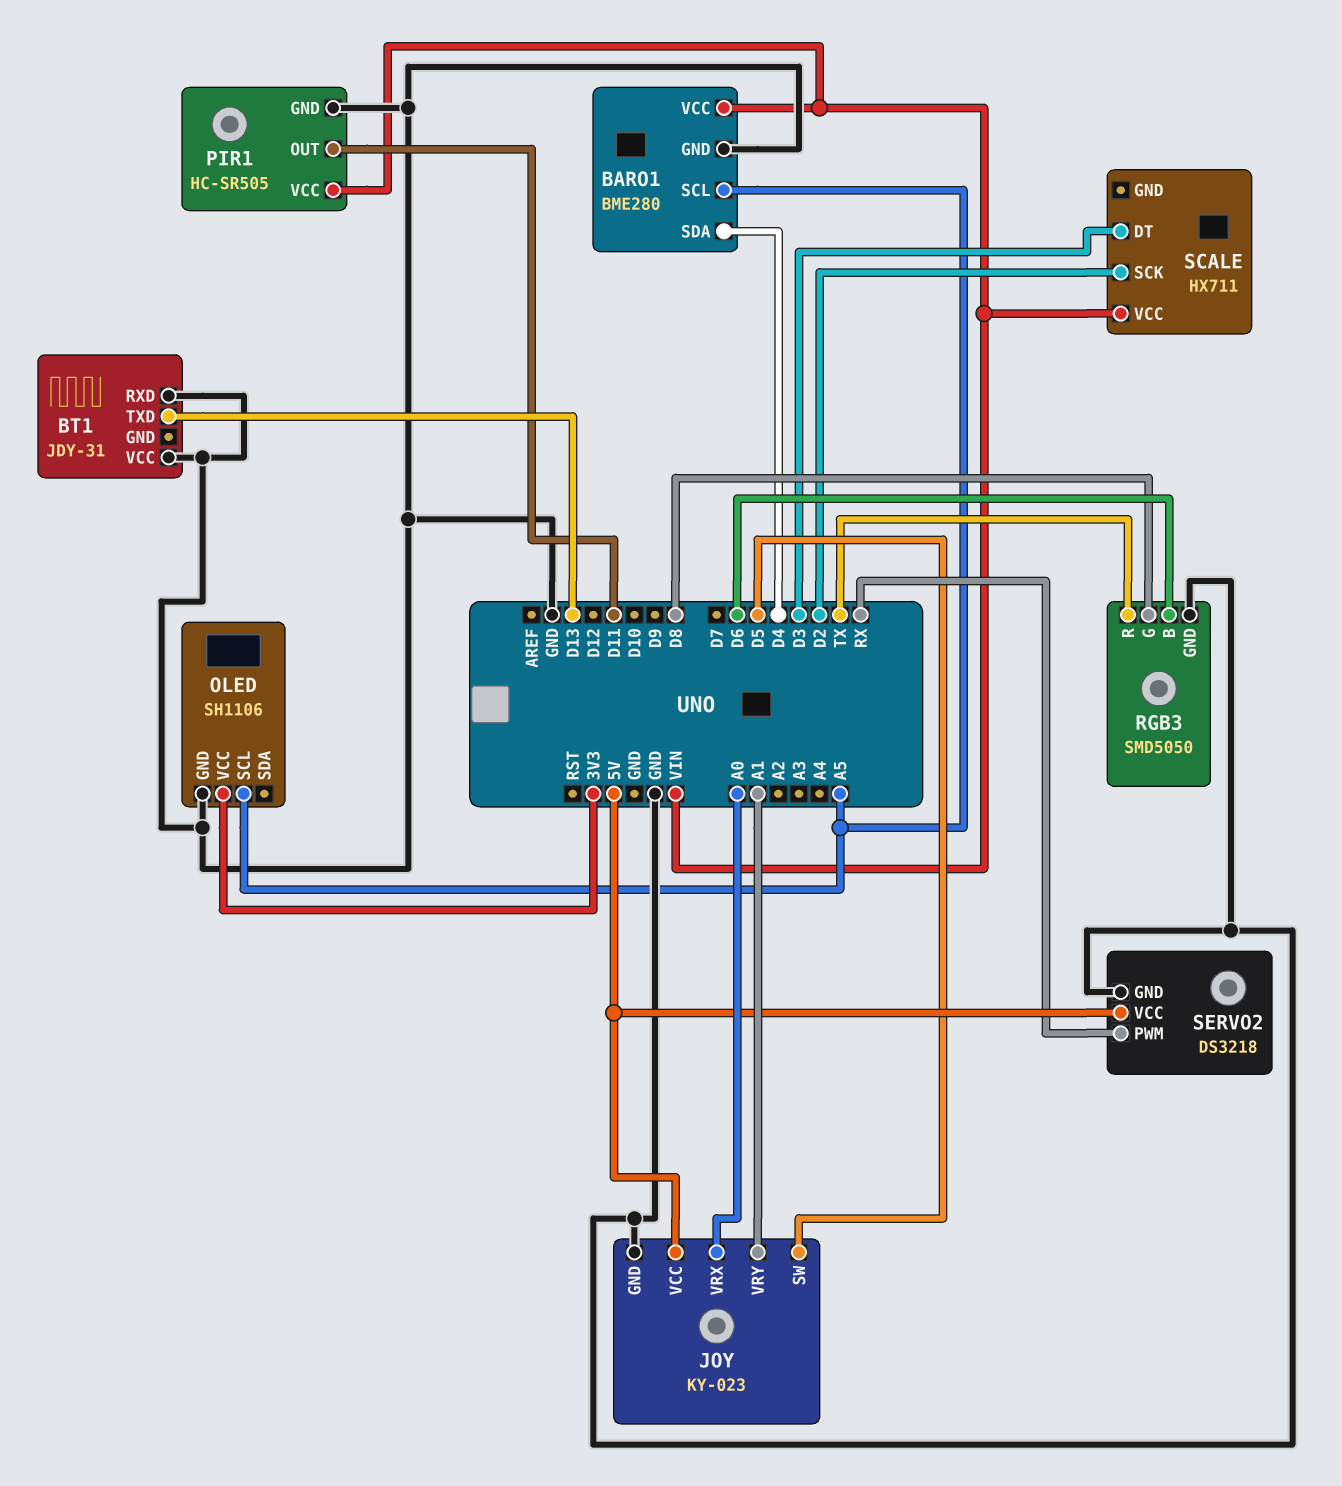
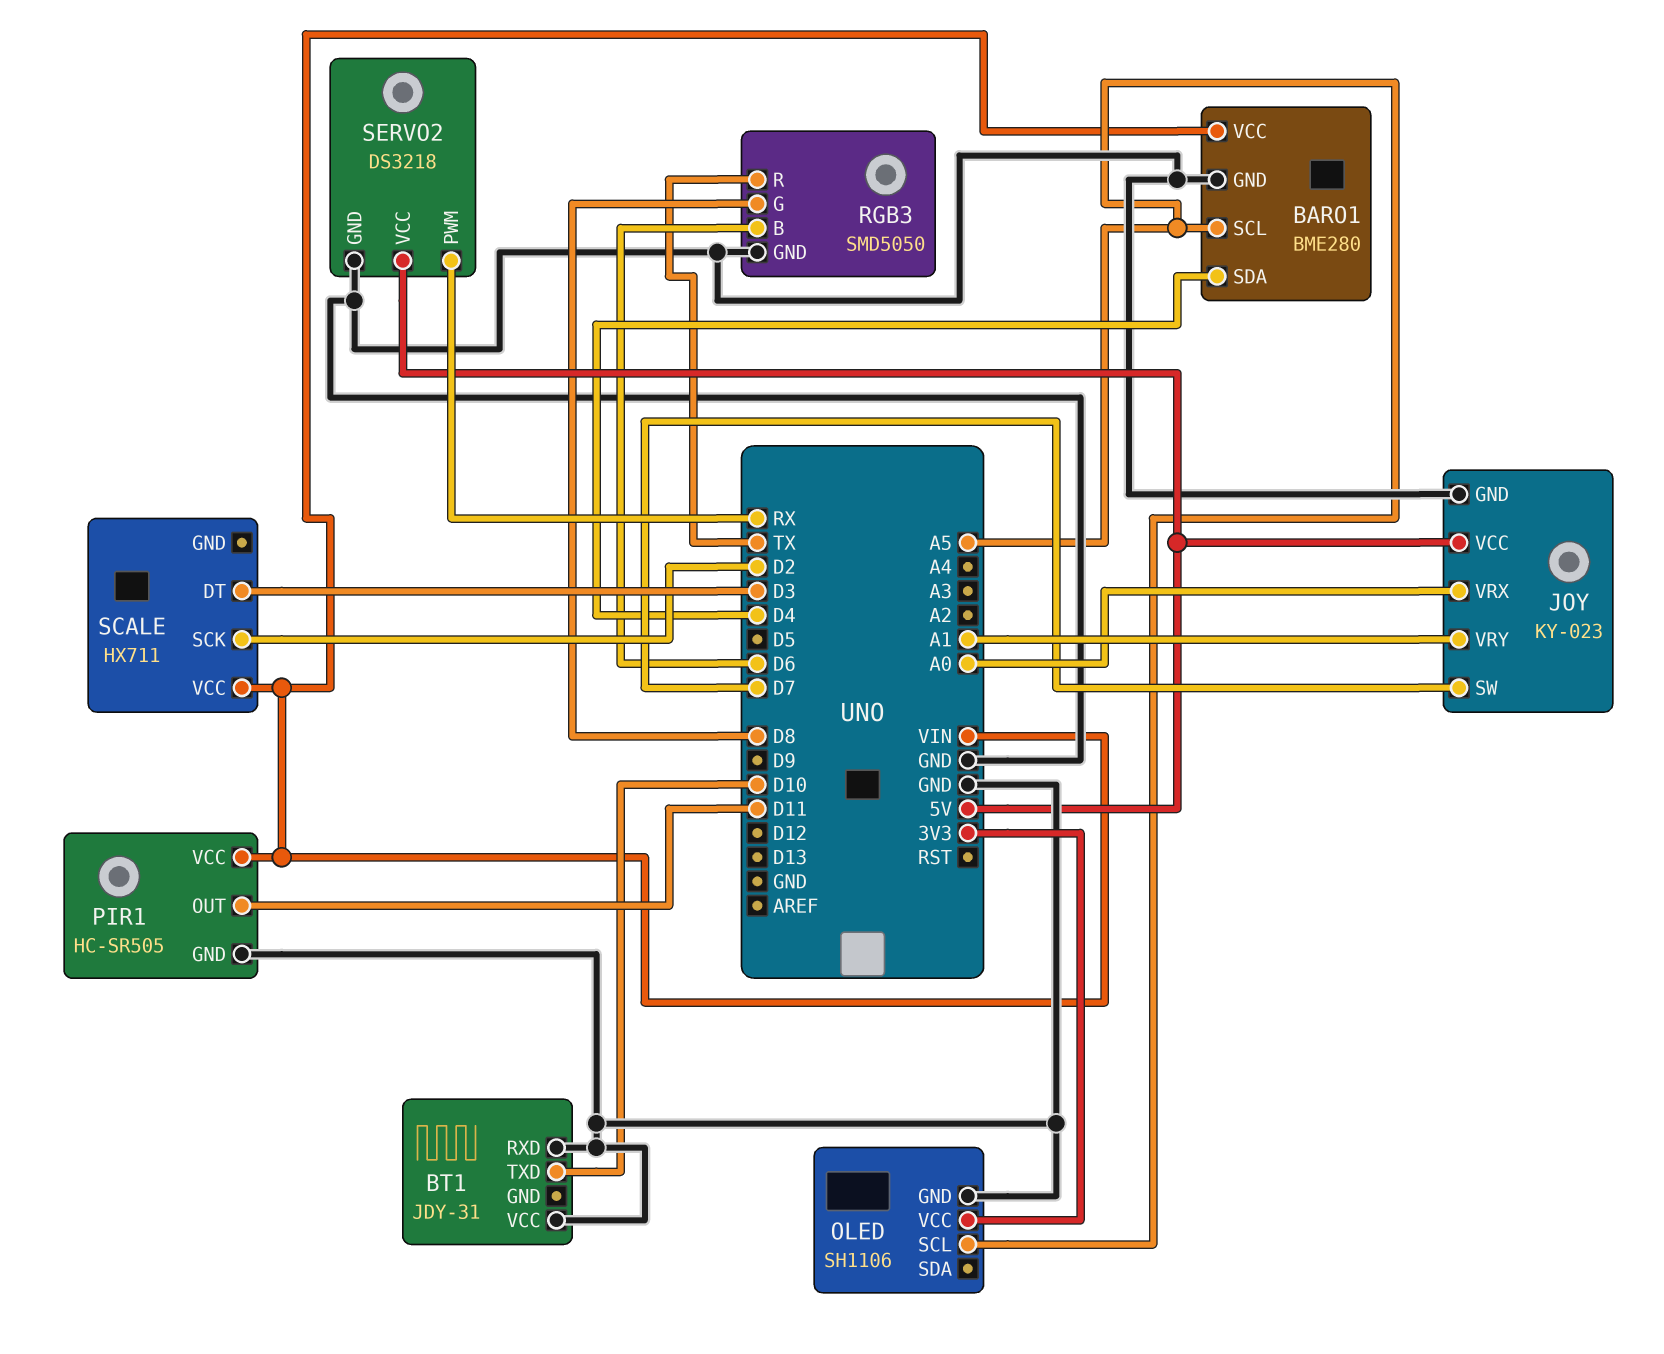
BT1 pin TXD: D13 -> D10
JOY pin SW: D5 -> D7

